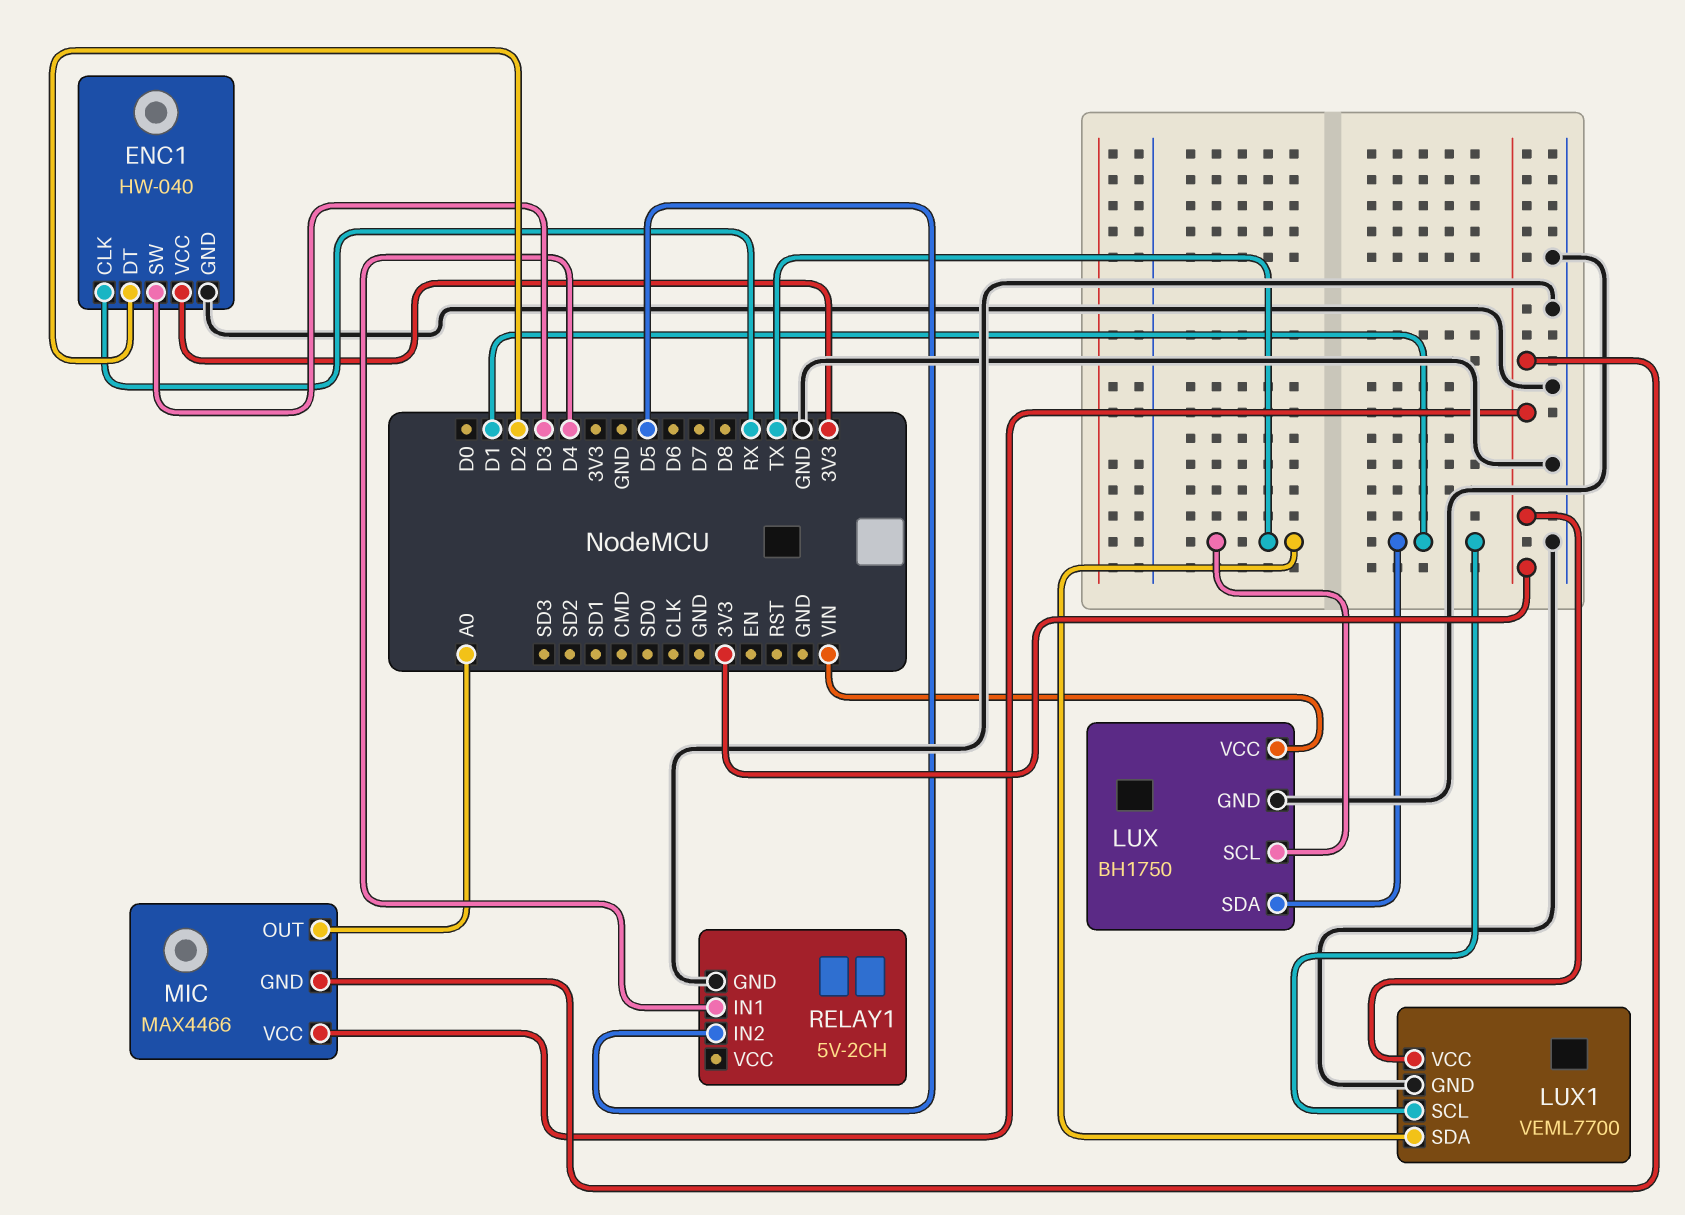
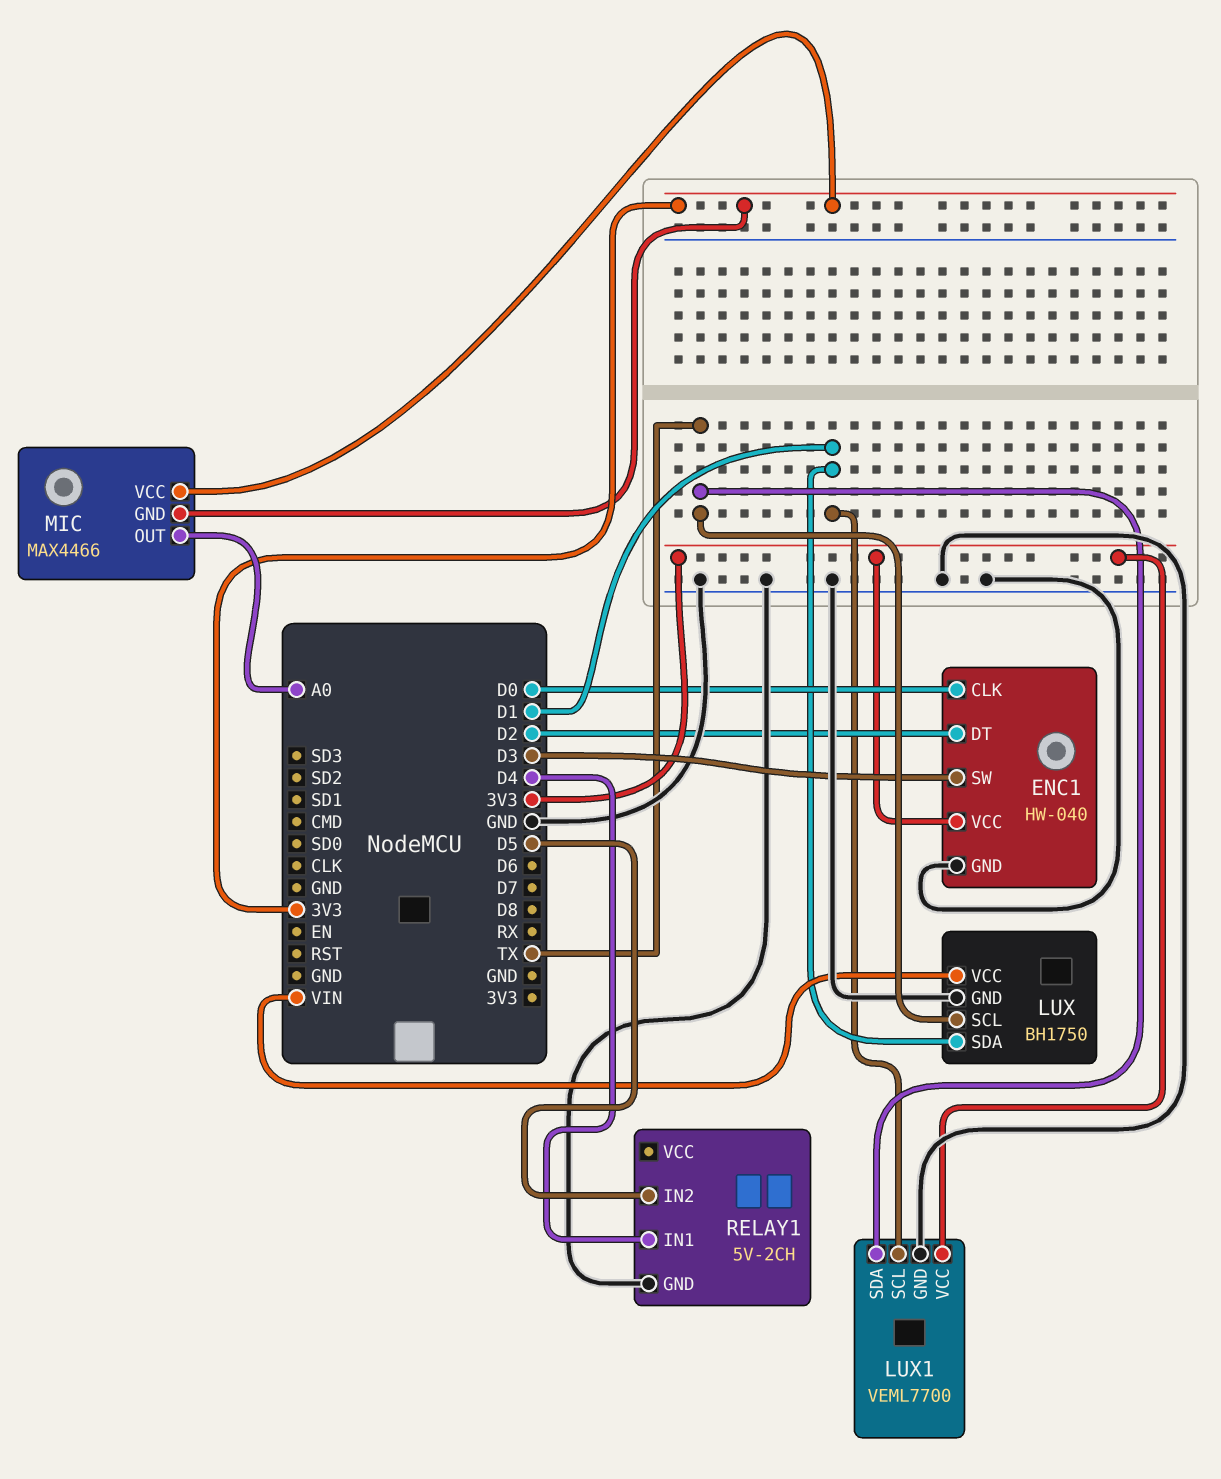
ENC1 pin CLK: RX -> D0

